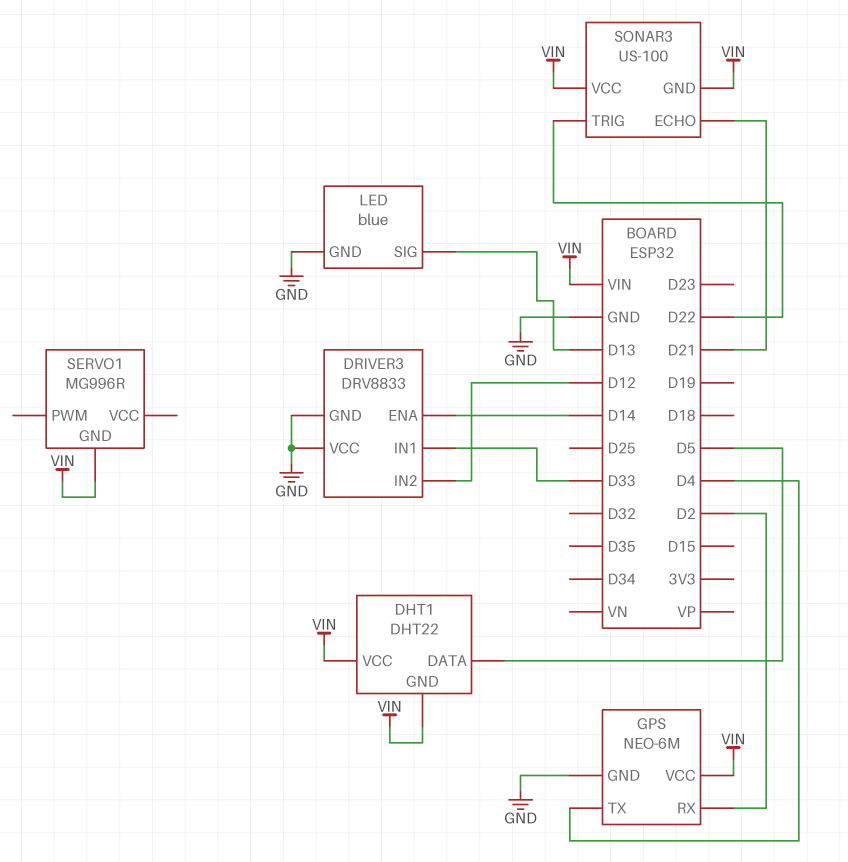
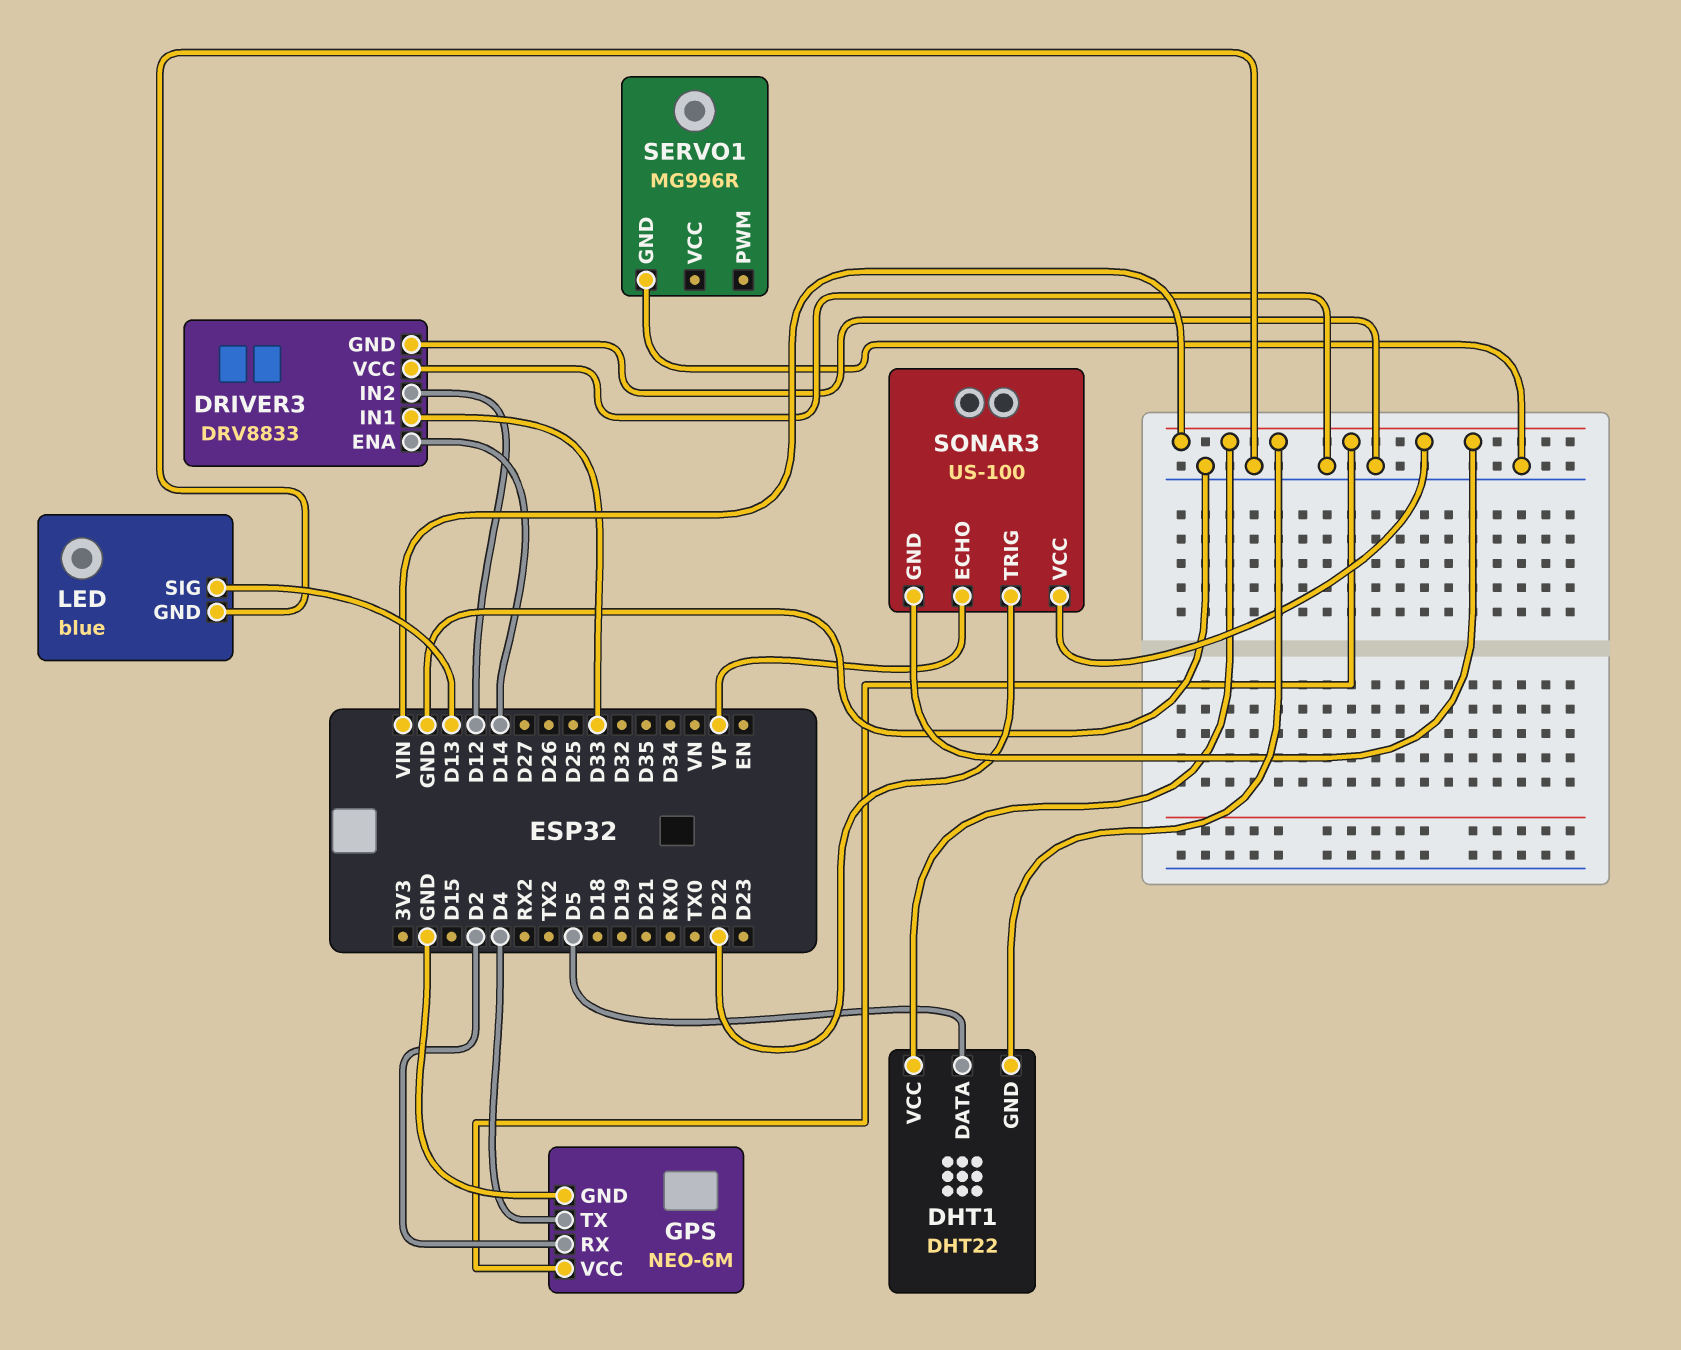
SERVO1 pin GND: VIN -> GND
SONAR3 pin ECHO: D21 -> VP

